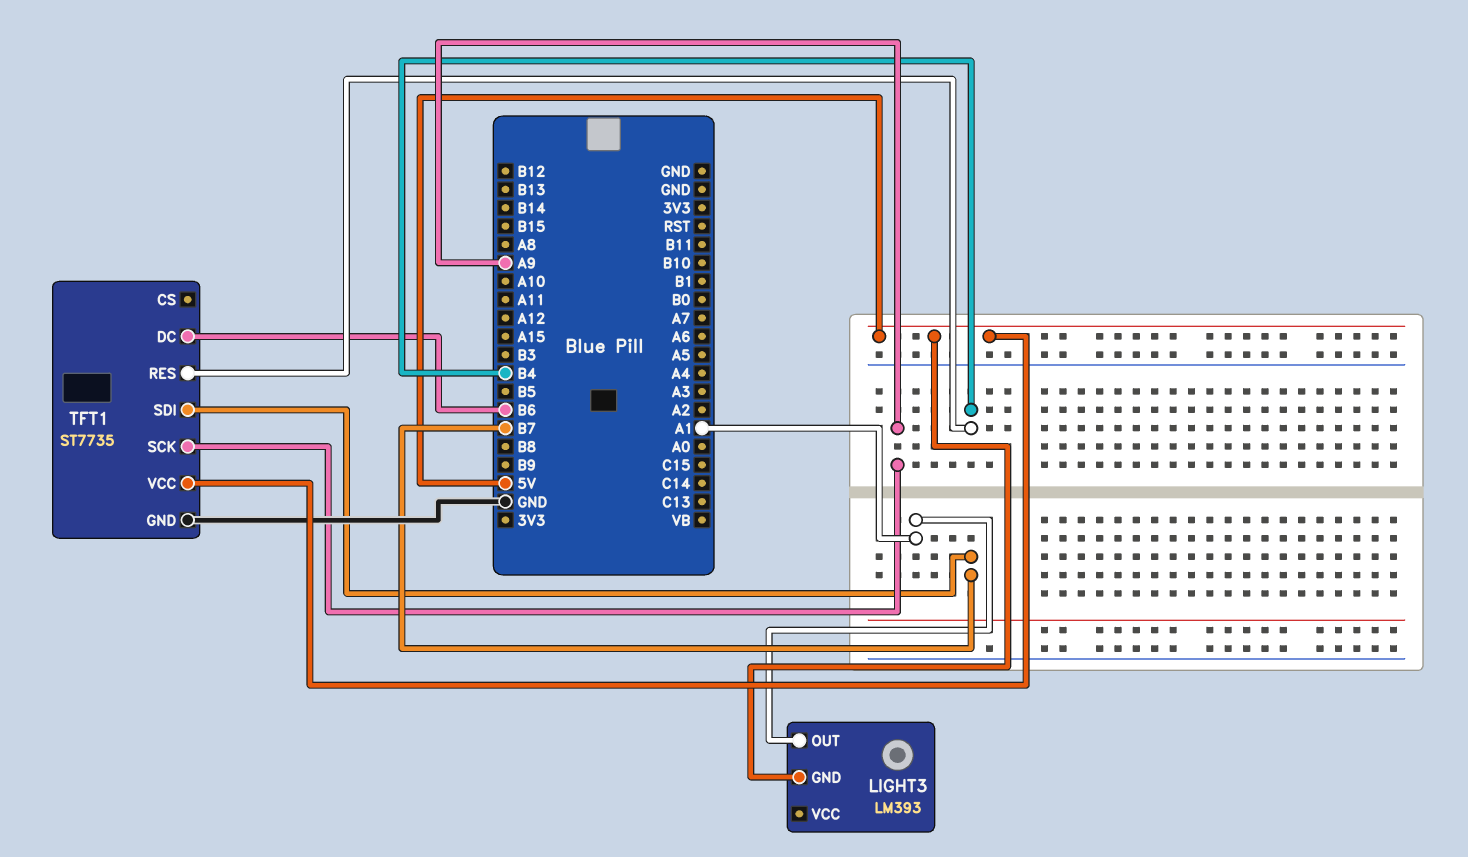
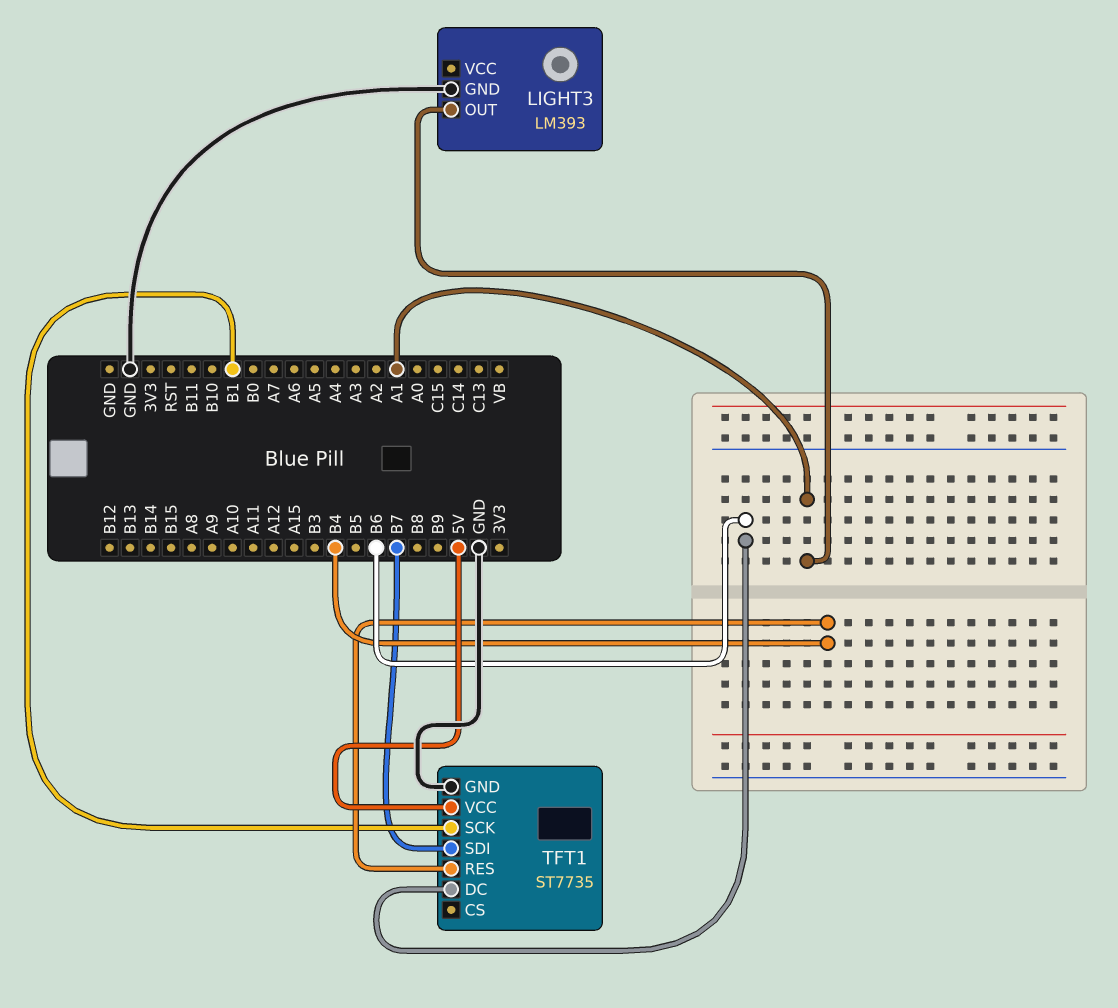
LIGHT3 pin GND: 5V -> GND
TFT1 pin SCK: A9 -> B1

